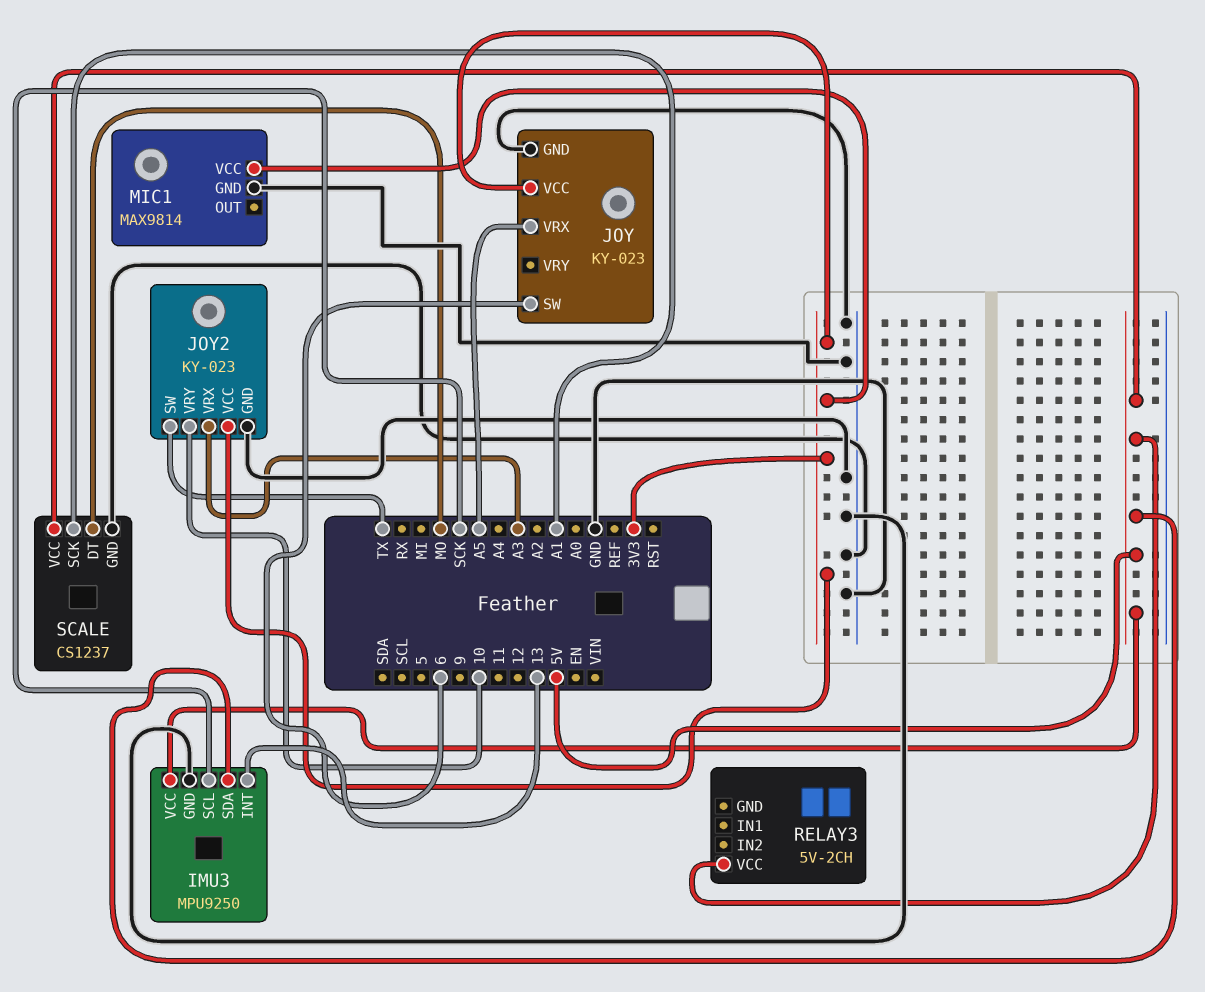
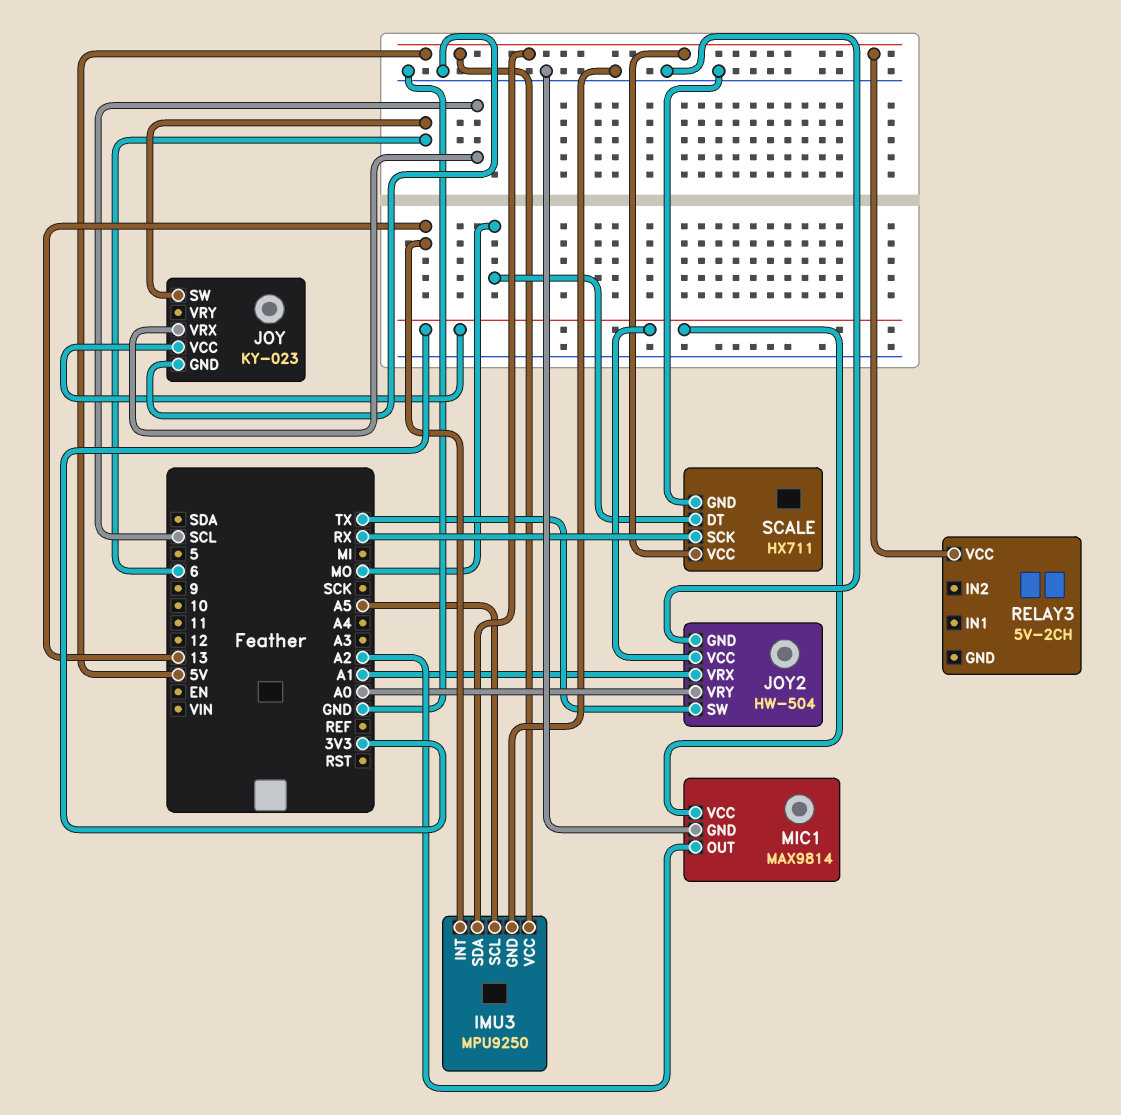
IMU3 pin SCL: SCK -> A5
JOY pin VRX: A5 -> SCL
JOY2: KY-023 -> HW-504
JOY2 pin VRX: A3 -> A1
JOY2 pin VRY: 10 -> A0
MIC1 pin OUT: none -> A2
SCALE: CS1237 -> HX711
SCALE pin SCK: A1 -> RX

